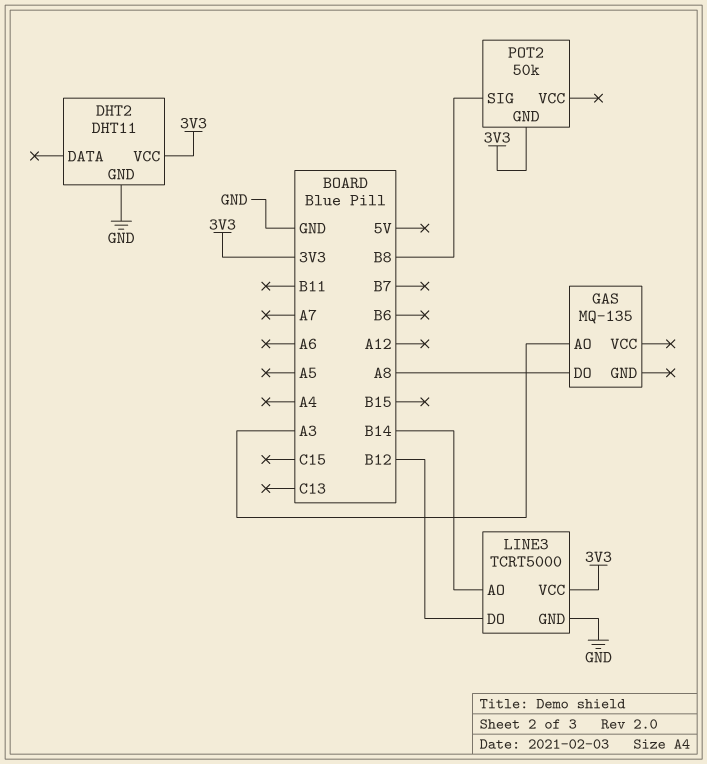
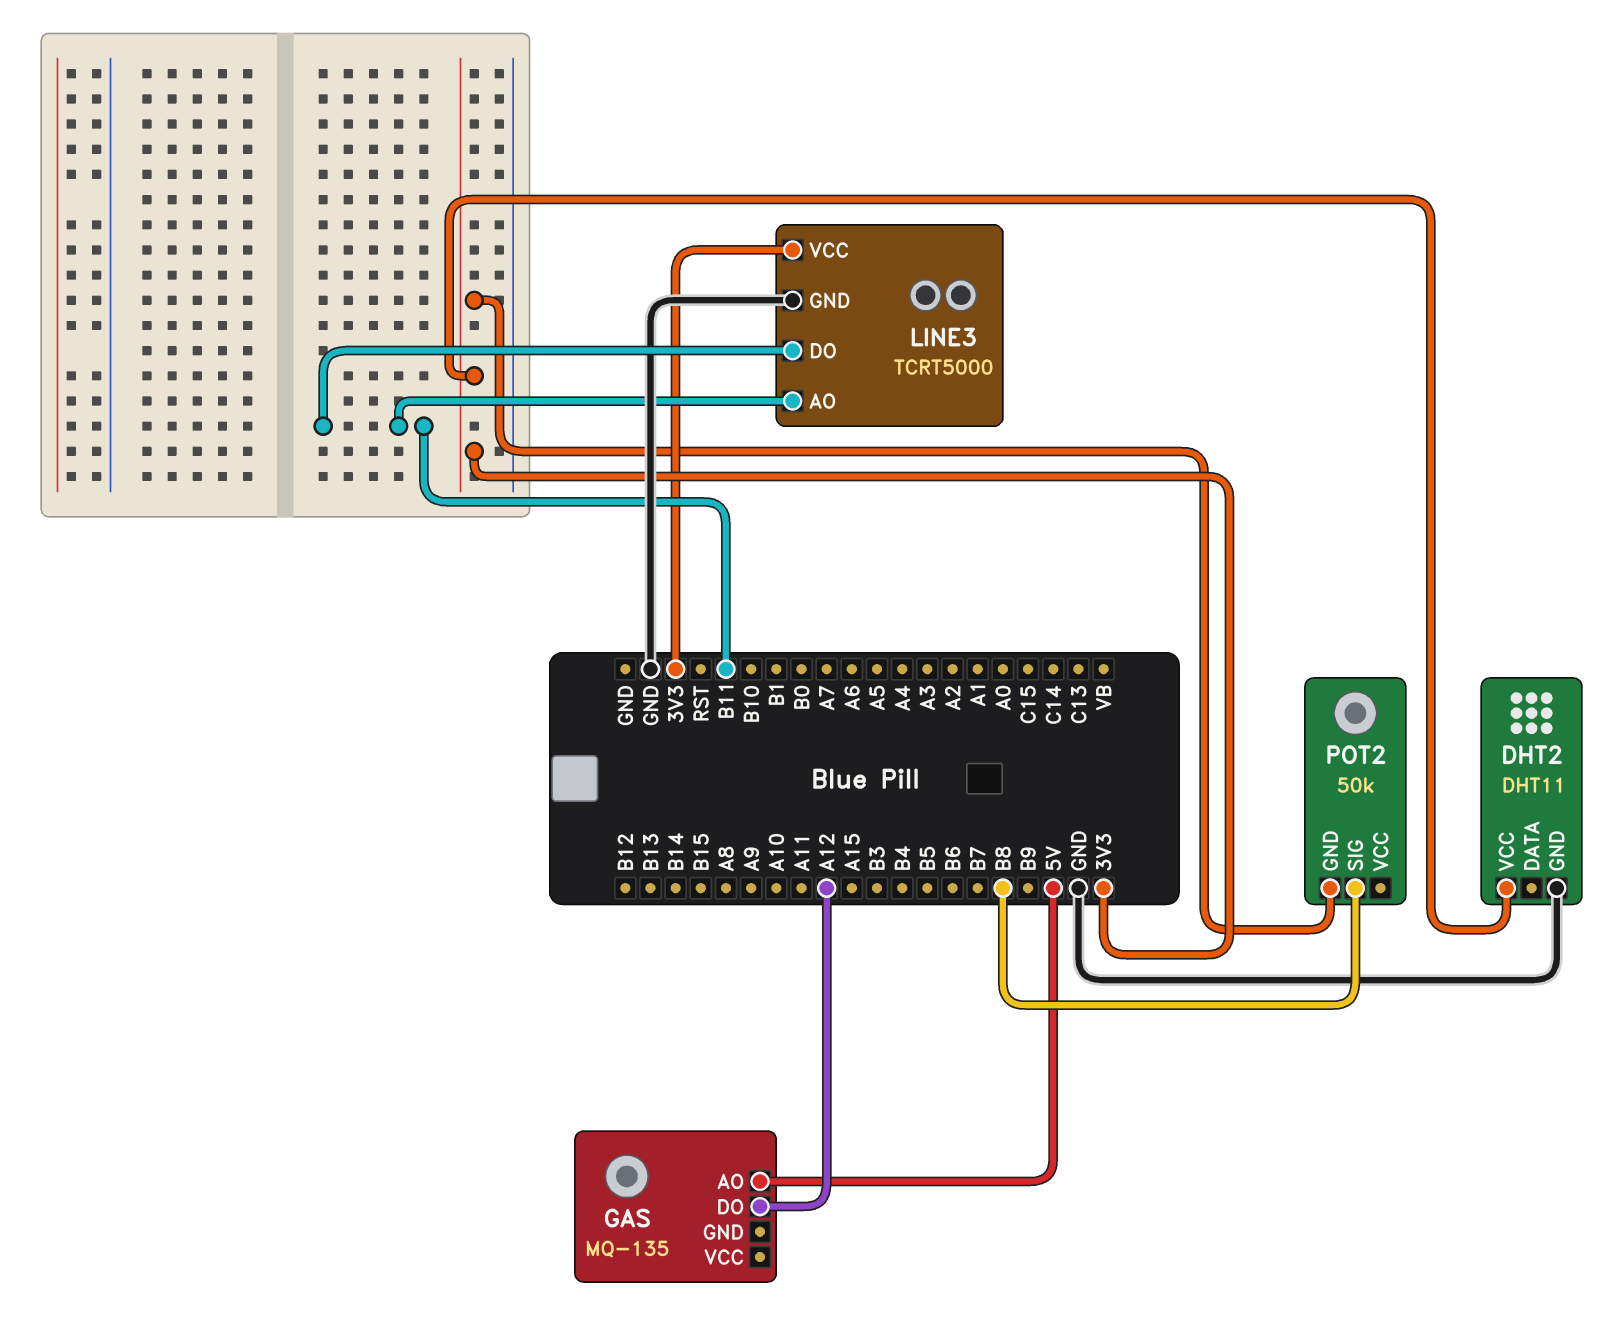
GAS pin AO: A3 -> 5V
GAS pin DO: A8 -> A12
LINE3 pin AO: B14 -> B11
LINE3 pin DO: B12 -> B11

